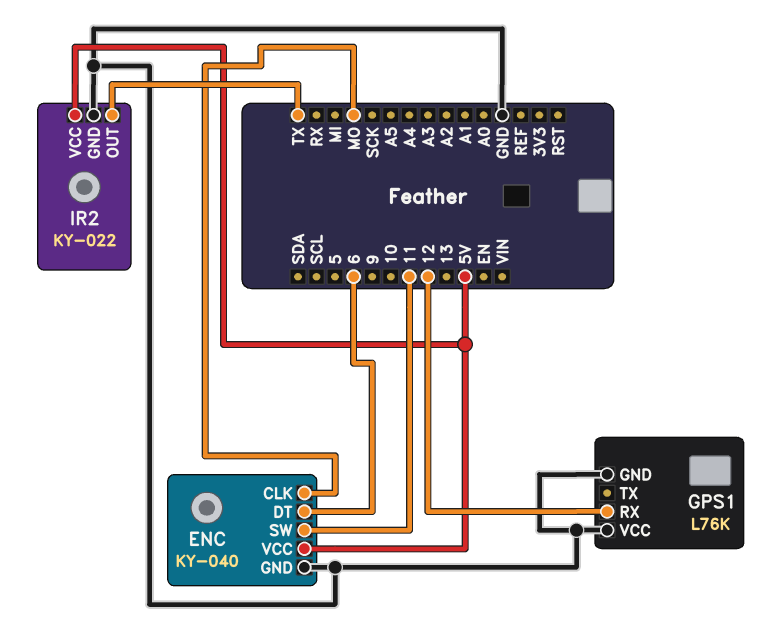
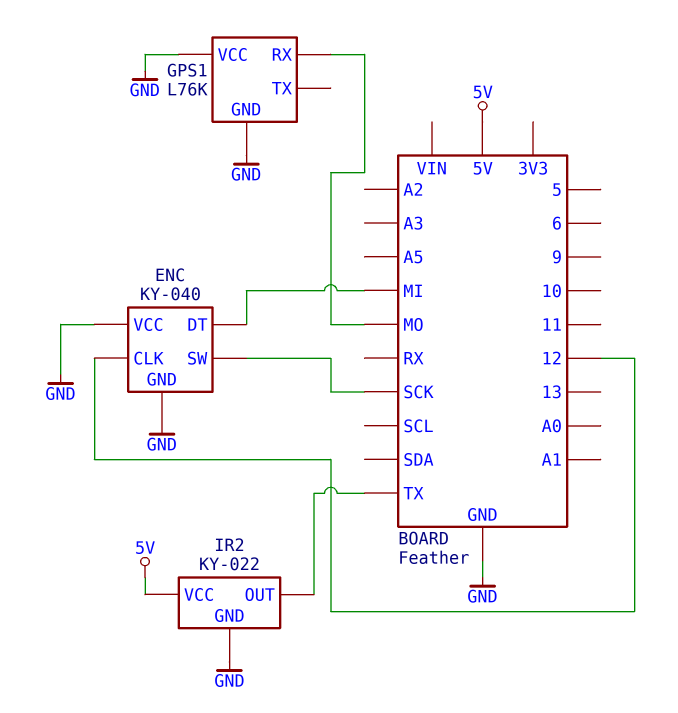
ENC pin CLK: MO -> 12
ENC pin DT: 6 -> MI
ENC pin SW: 11 -> SCK
ENC pin VCC: 5V -> GND
GPS1 pin RX: 12 -> MO

